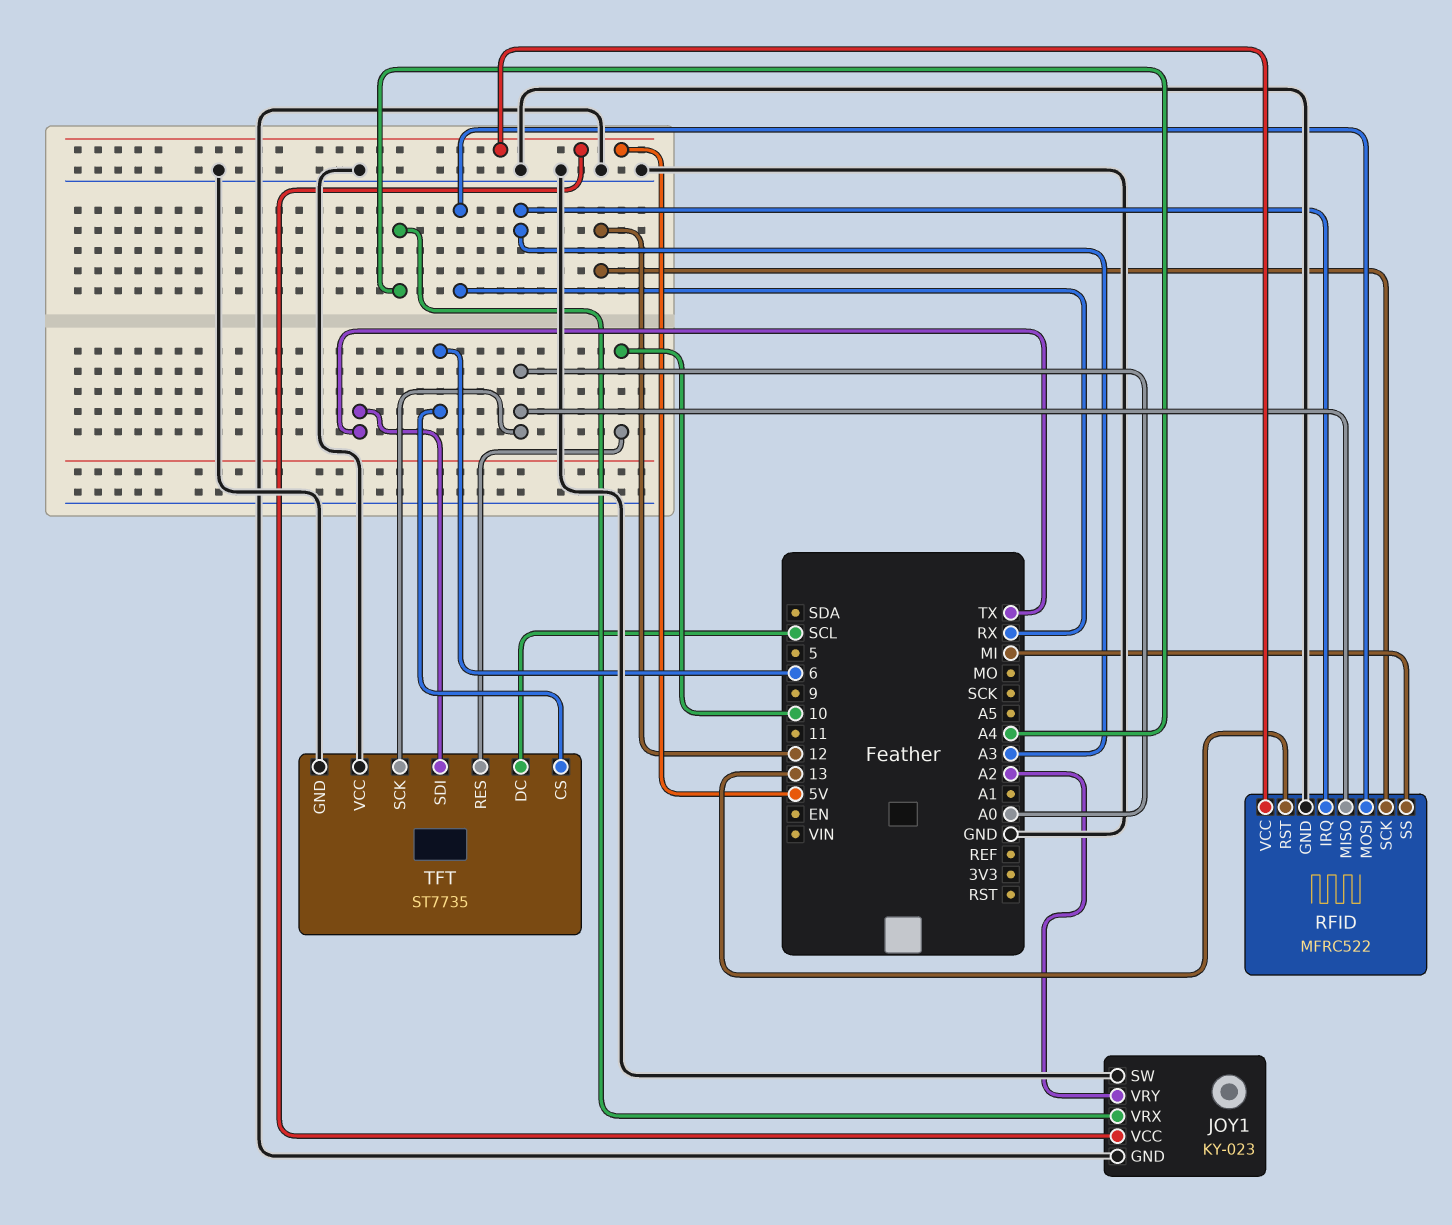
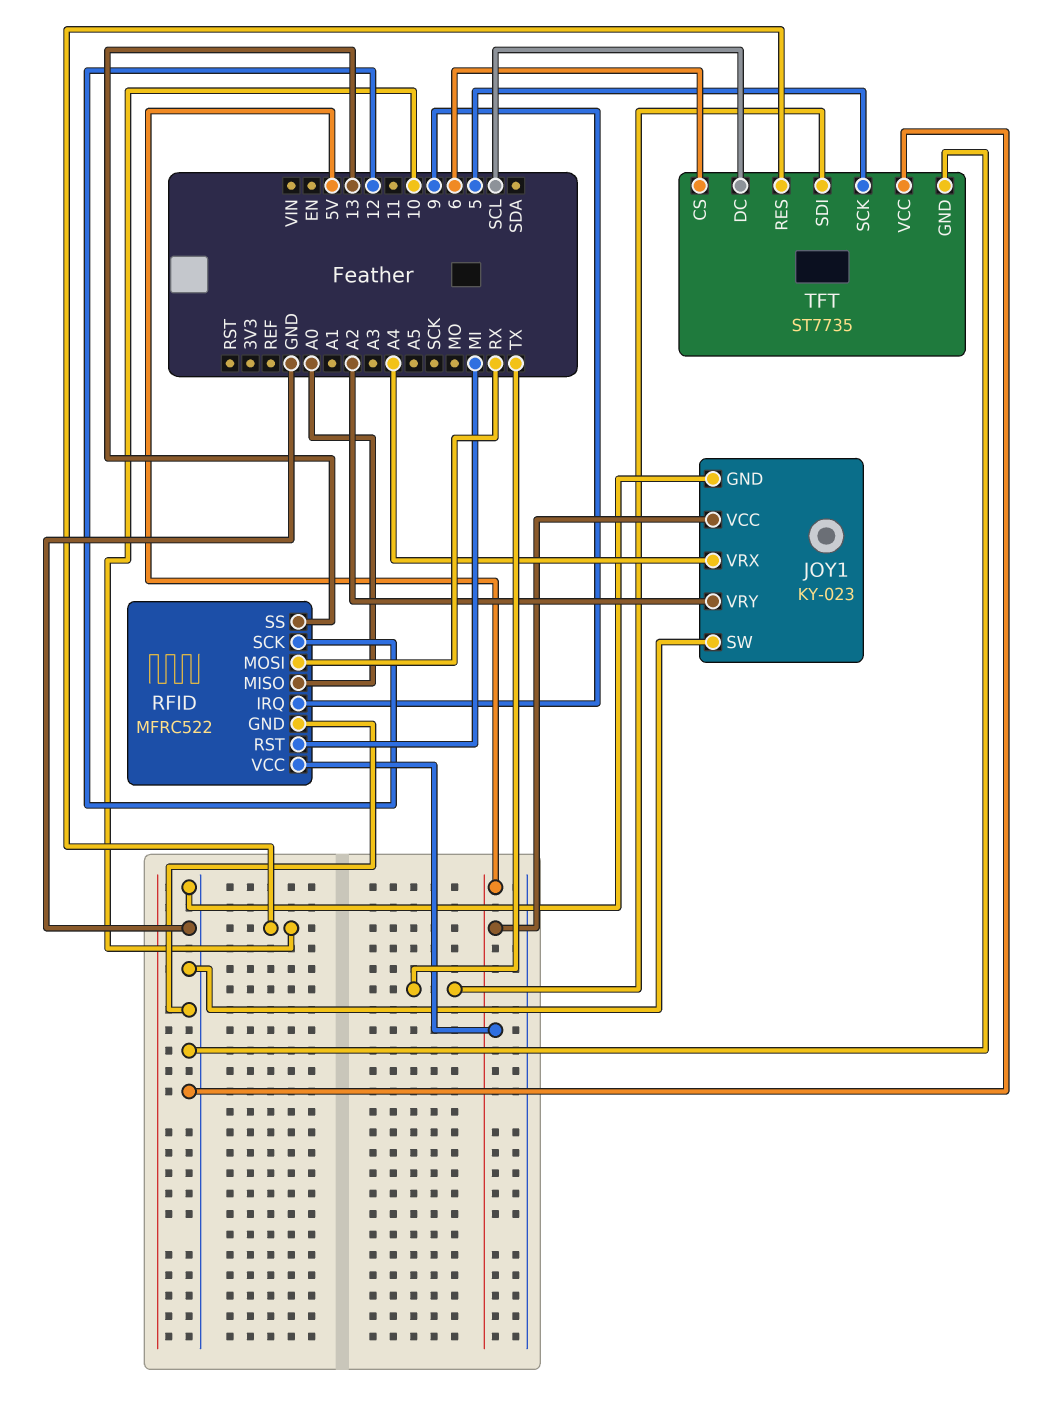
RFID pin IRQ: A3 -> 9
RFID pin RST: 13 -> MI
RFID pin SS: MI -> 13
TFT pin SCK: A0 -> 5

